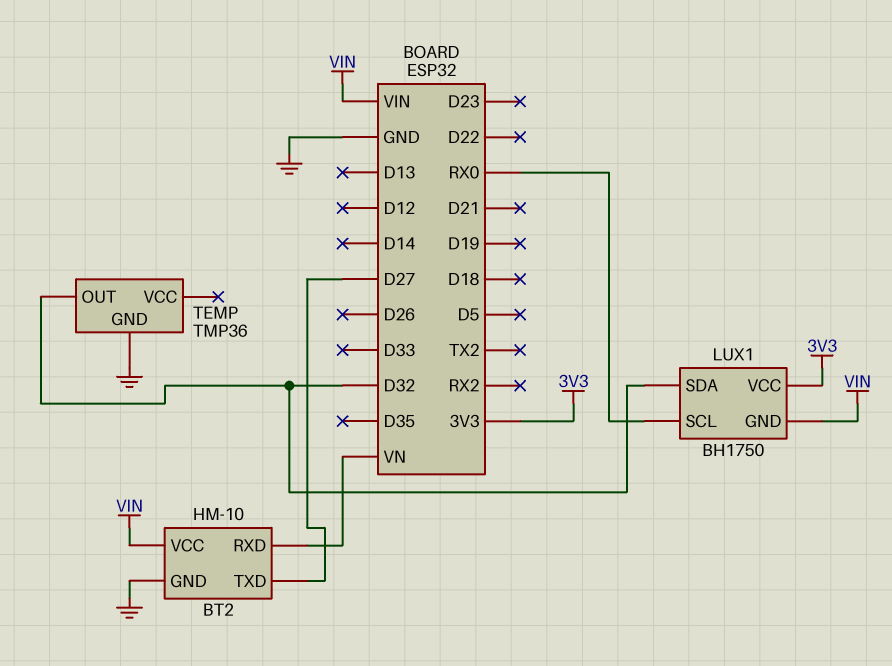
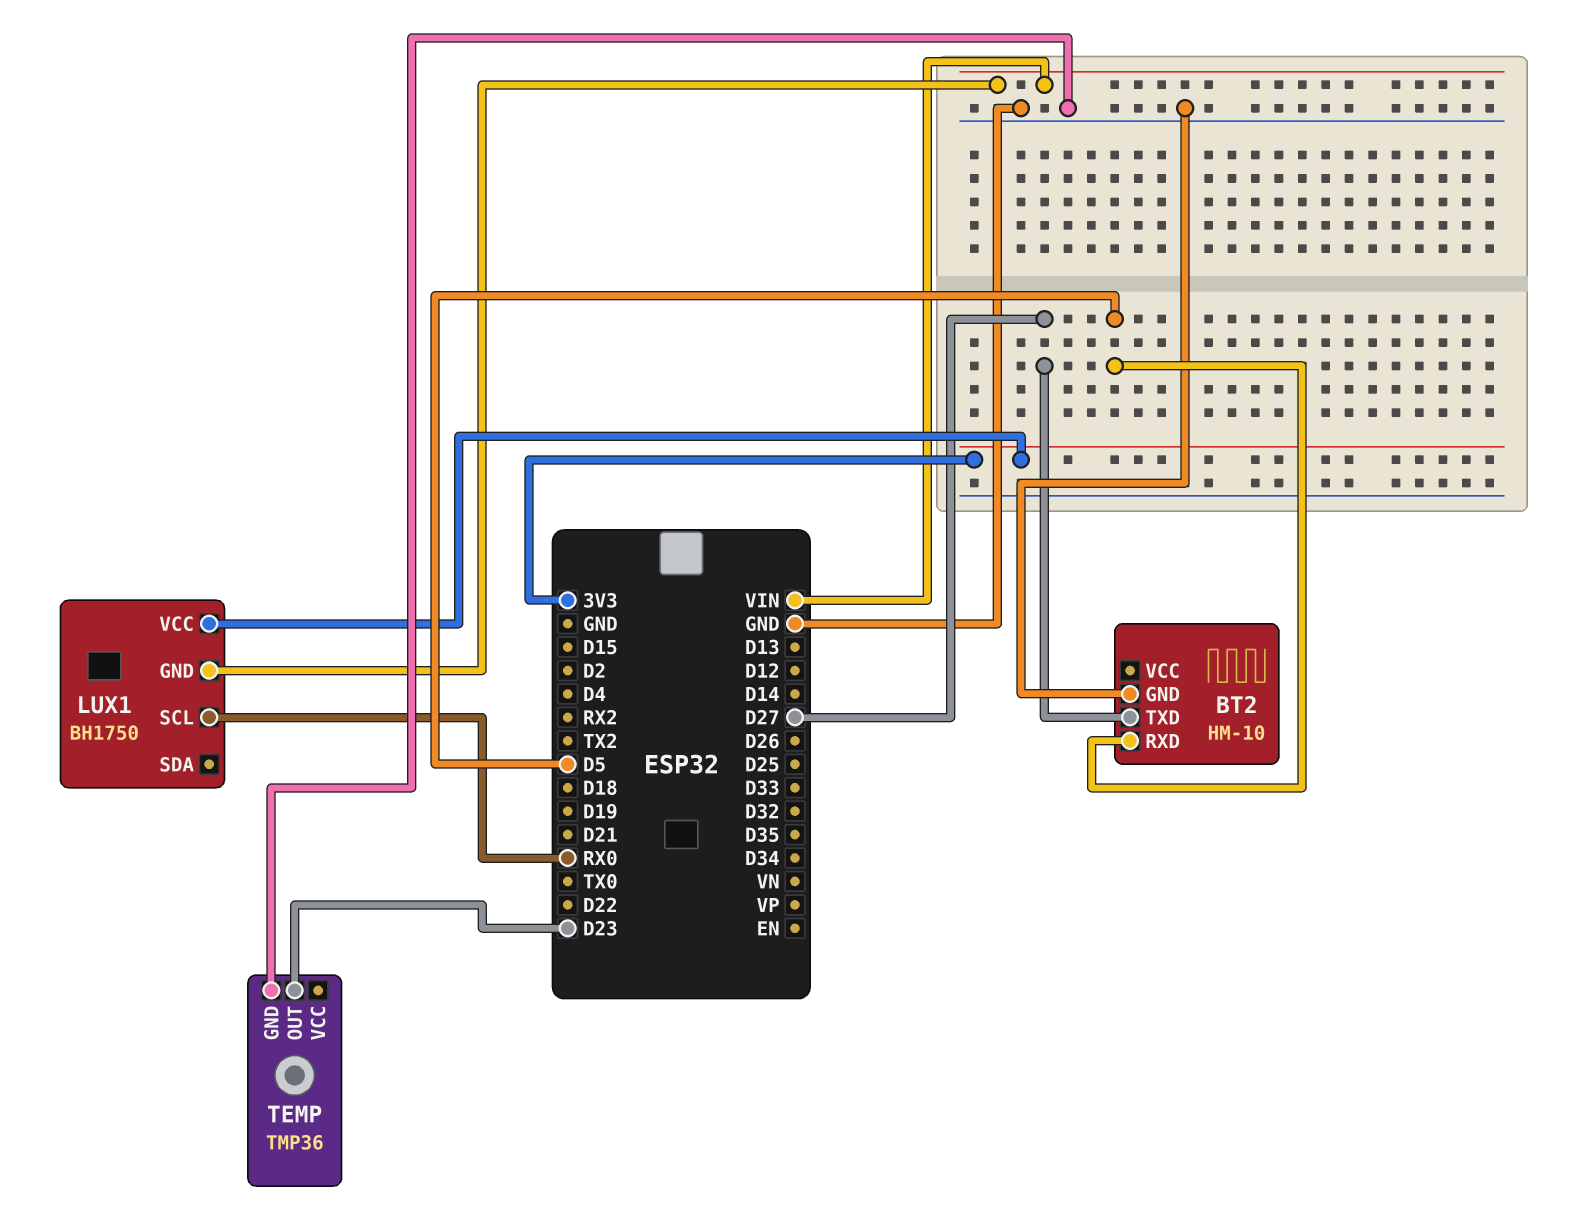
BT2 pin RXD: VN -> D5
BT2 pin VCC: VIN -> none
LUX1 pin SDA: D32 -> none
TEMP pin OUT: D32 -> D23

